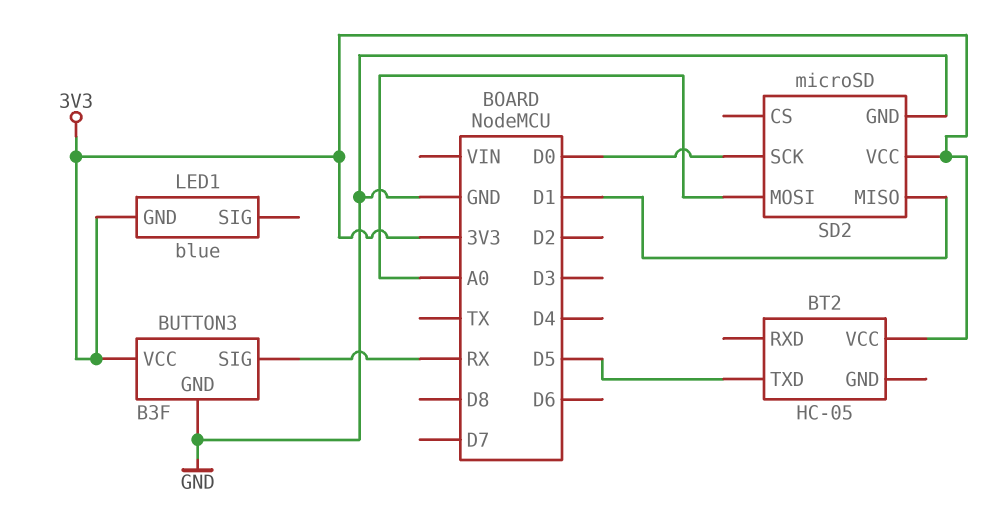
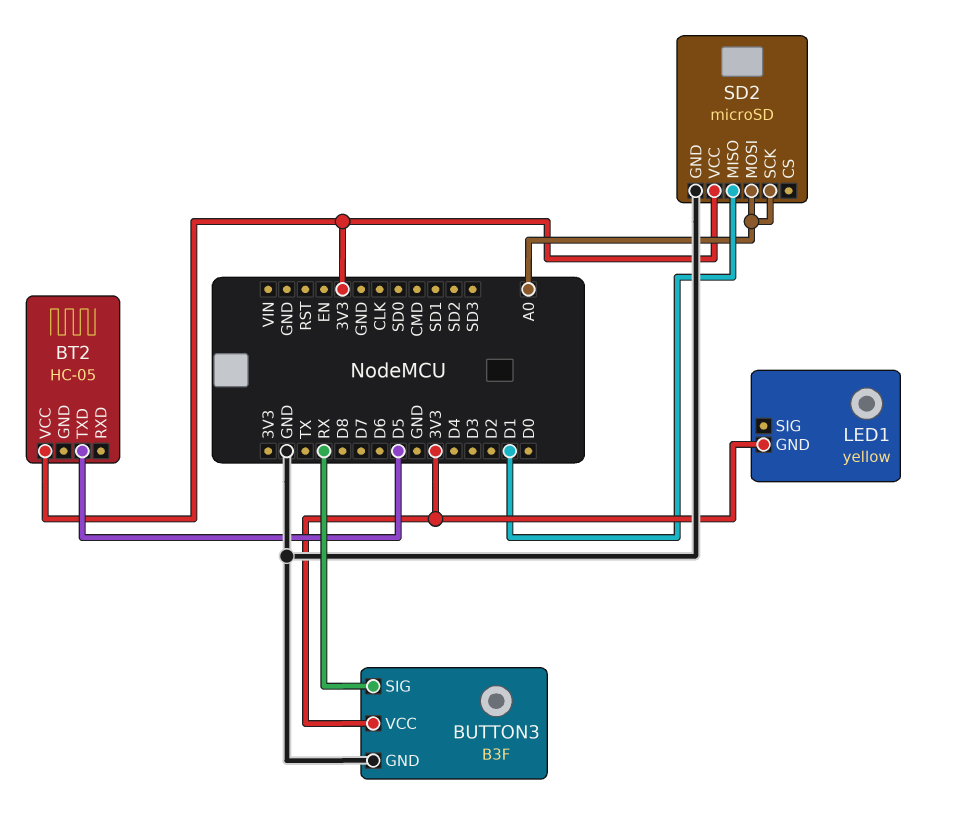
LED1: blue -> yellow
SD2 pin SCK: D0 -> A0

